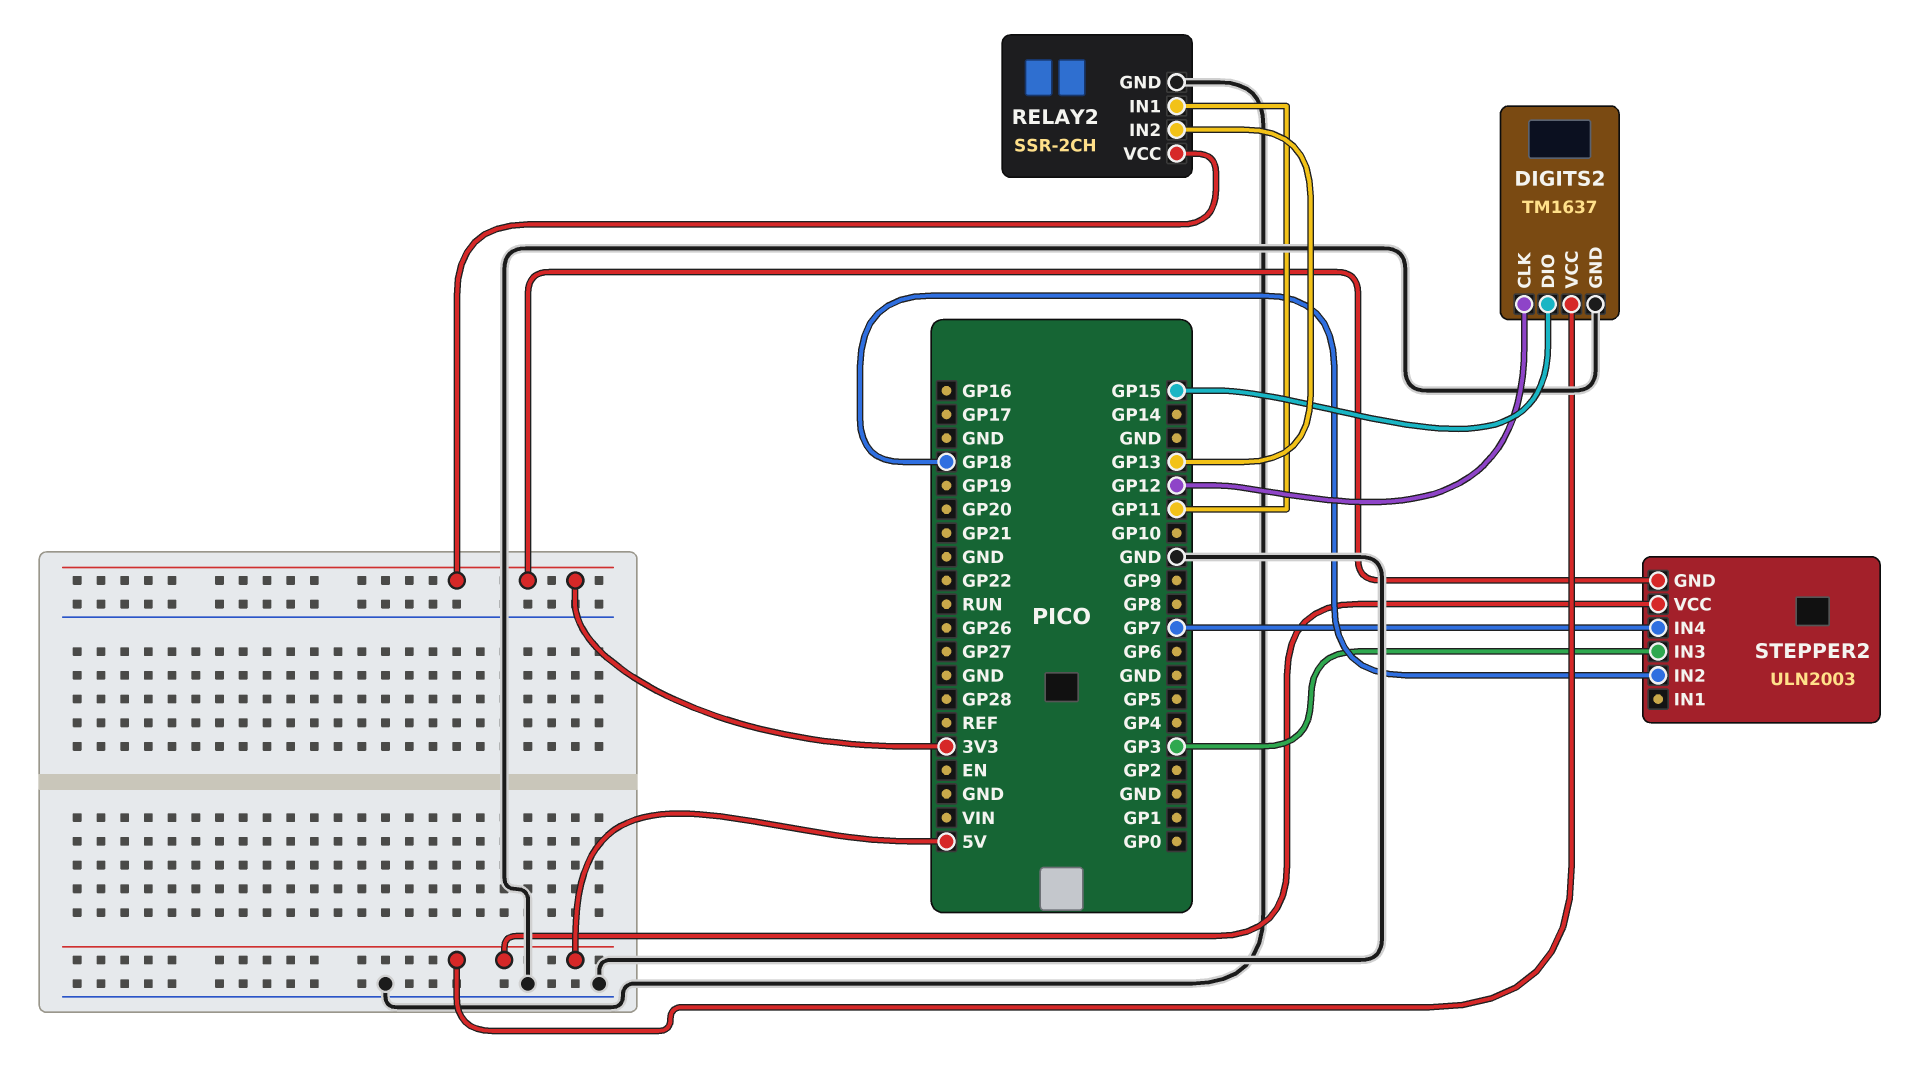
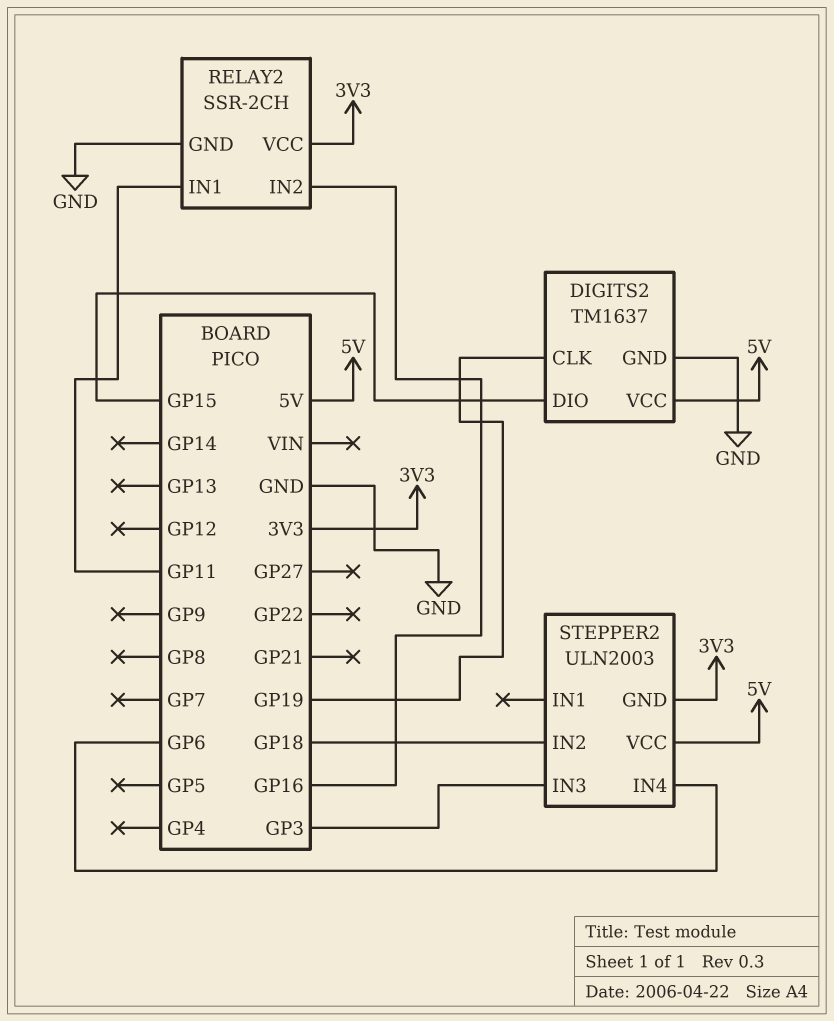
DIGITS2 pin CLK: GP12 -> GP19
RELAY2 pin IN2: GP13 -> GP16
STEPPER2 pin IN4: GP7 -> GP6

